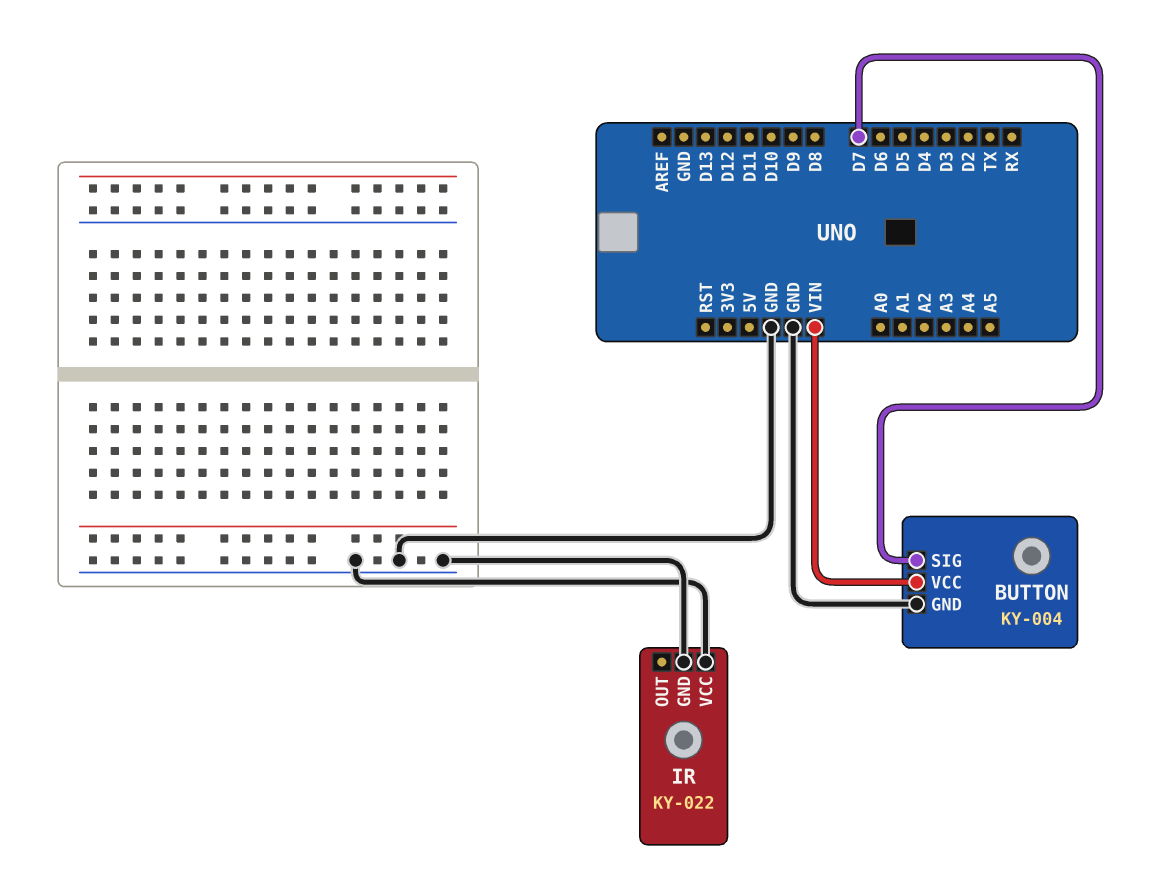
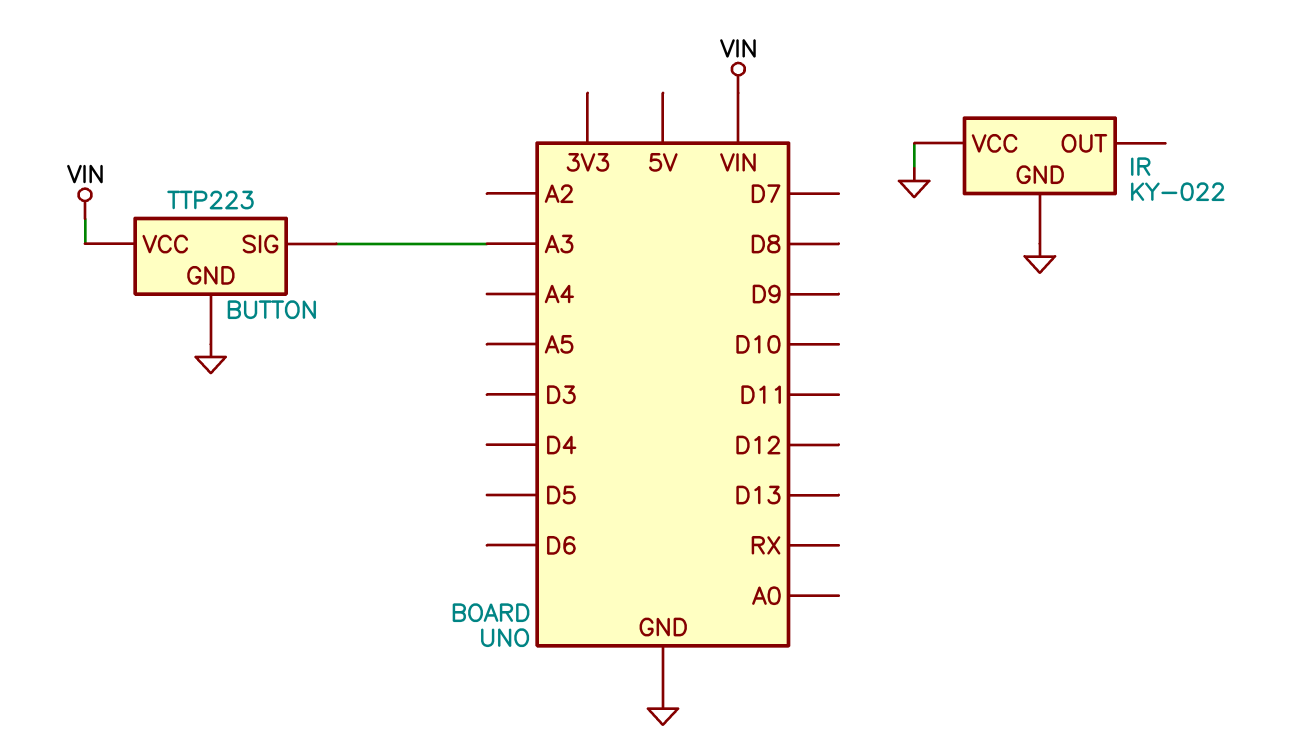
BUTTON: KY-004 -> TTP223
BUTTON pin SIG: D7 -> A3

